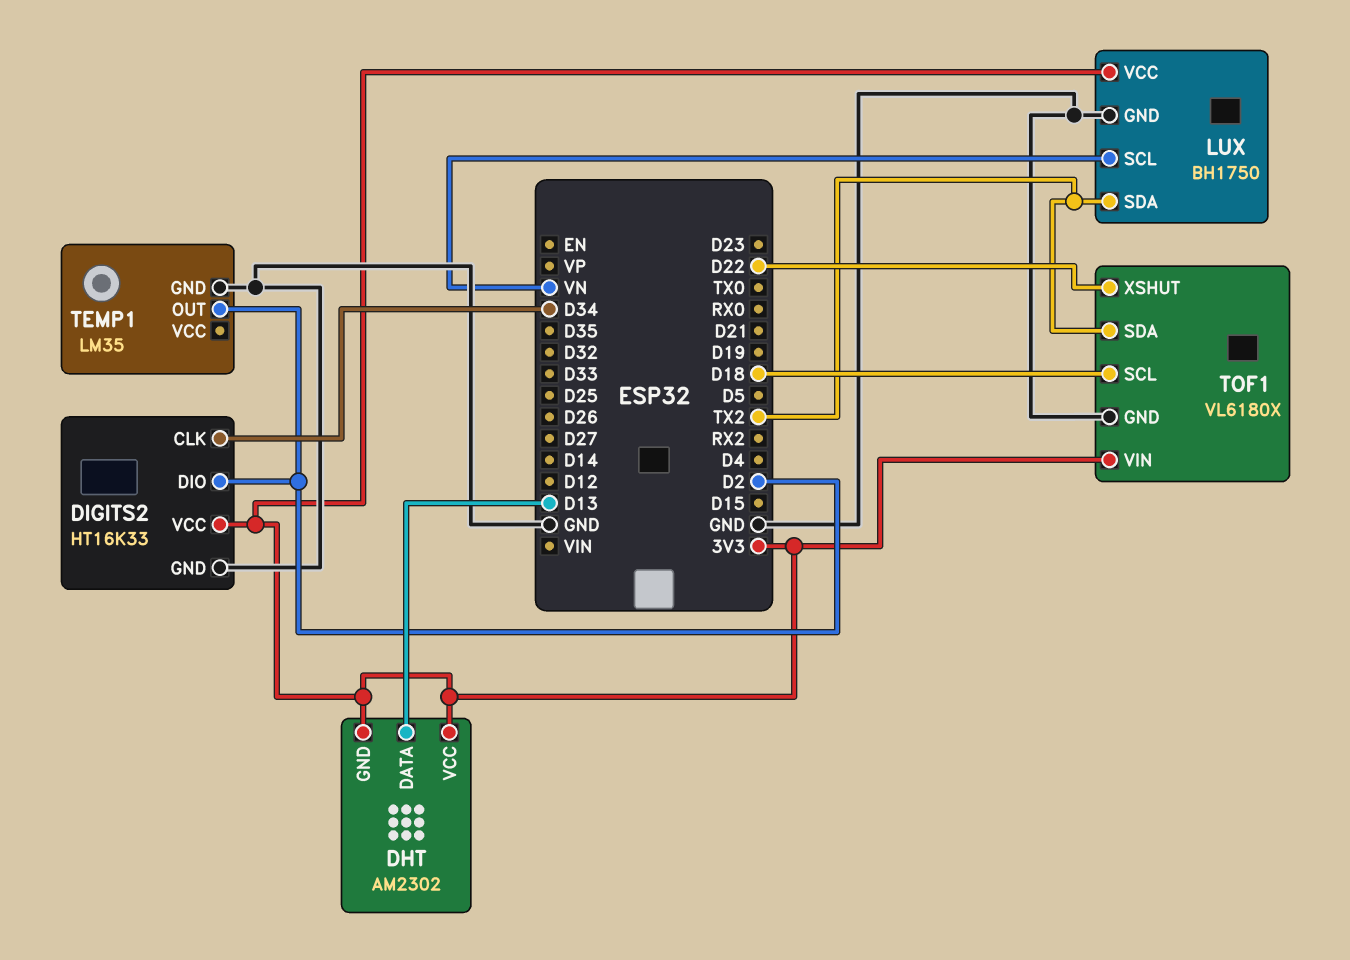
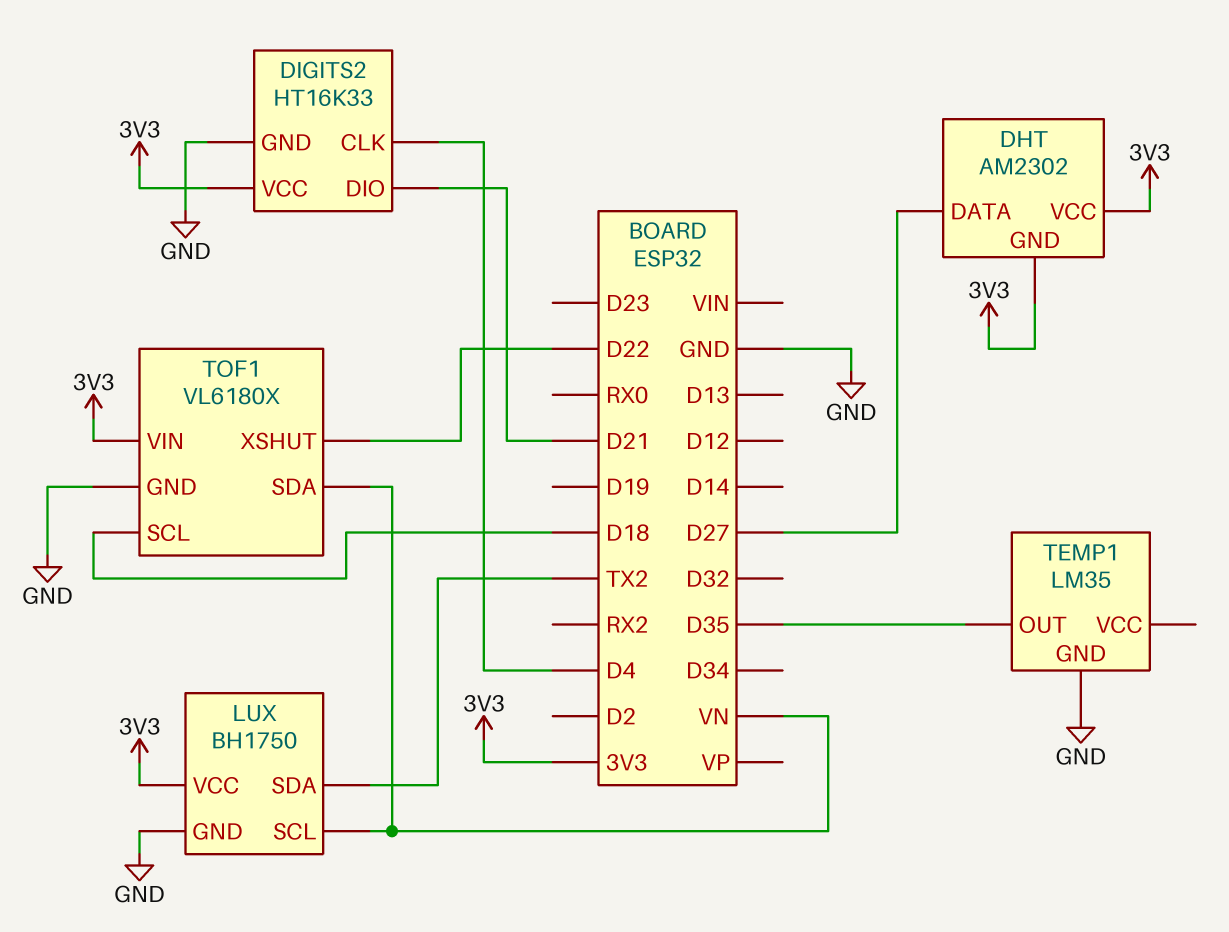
DHT pin DATA: D13 -> D27
DIGITS2 pin CLK: D34 -> D4
DIGITS2 pin DIO: D2 -> D21
TEMP1 pin OUT: D2 -> D35
TOF1 pin SDA: TX2 -> VN

